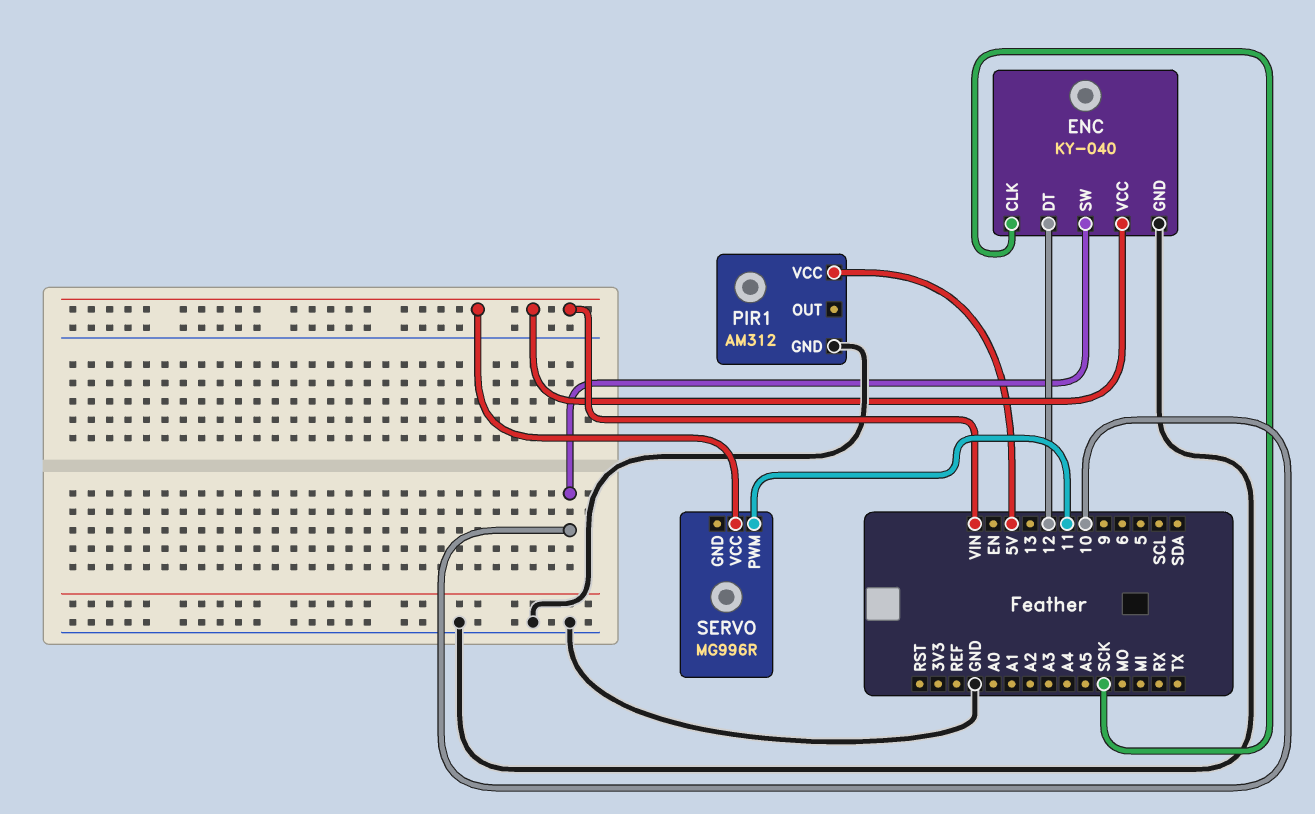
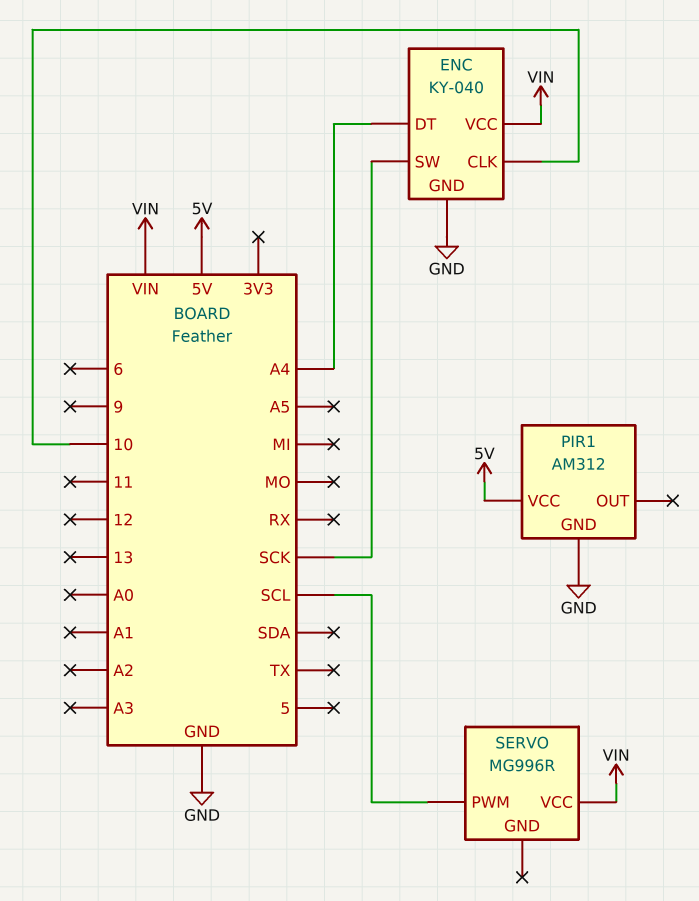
ENC pin CLK: SCK -> 10
ENC pin DT: 12 -> A4
ENC pin SW: 10 -> SCK
SERVO pin PWM: 11 -> SCL

